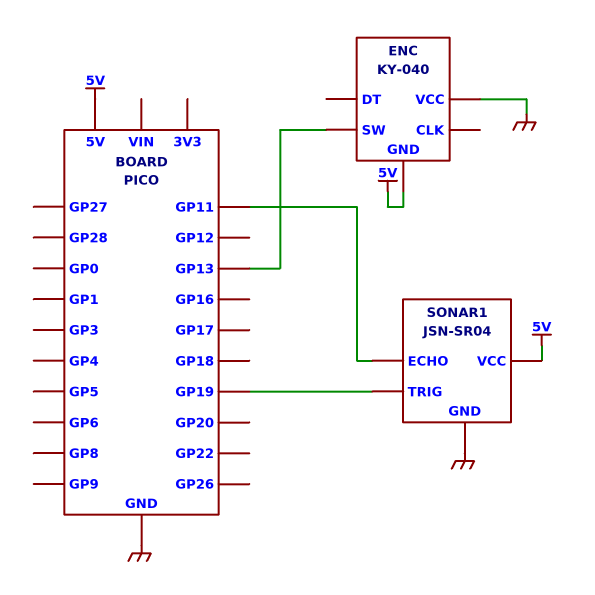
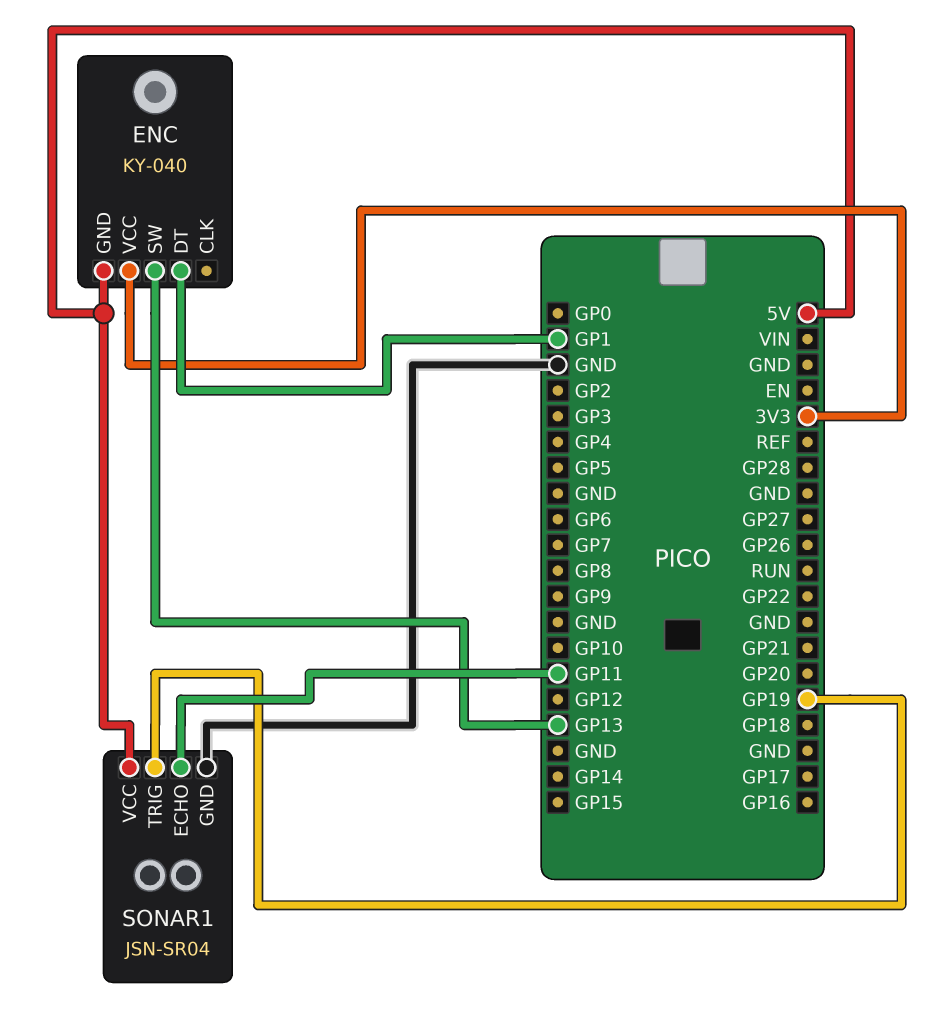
ENC pin DT: none -> GP1
ENC pin VCC: GND -> 3V3

